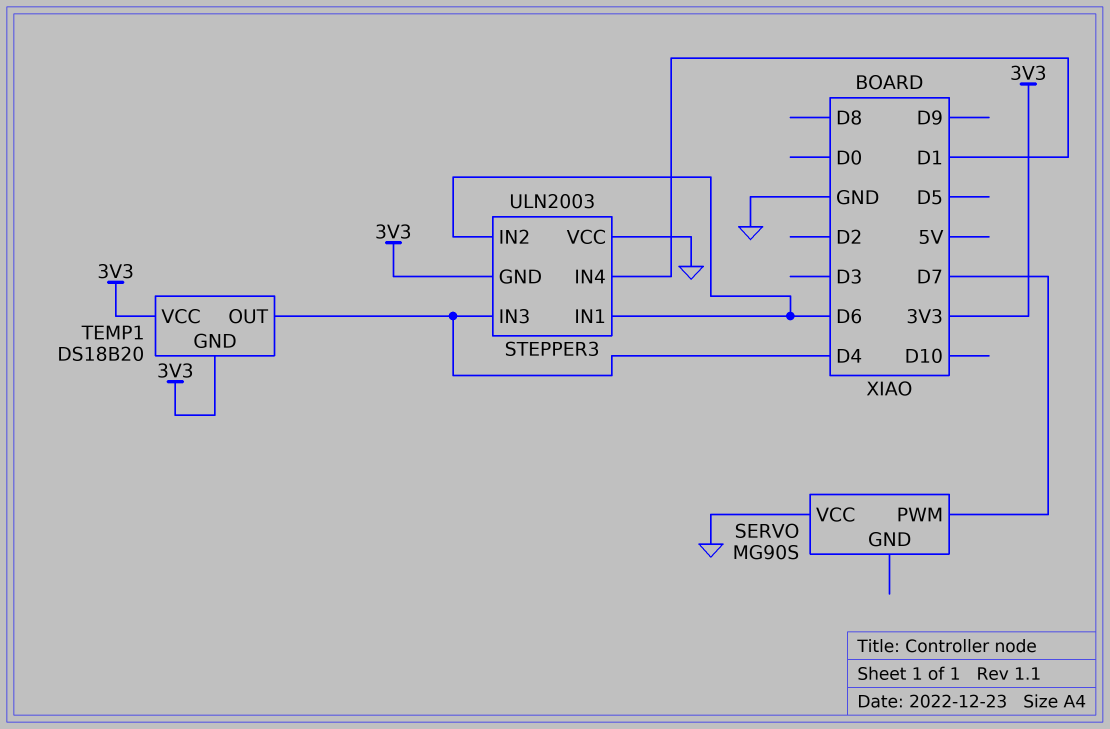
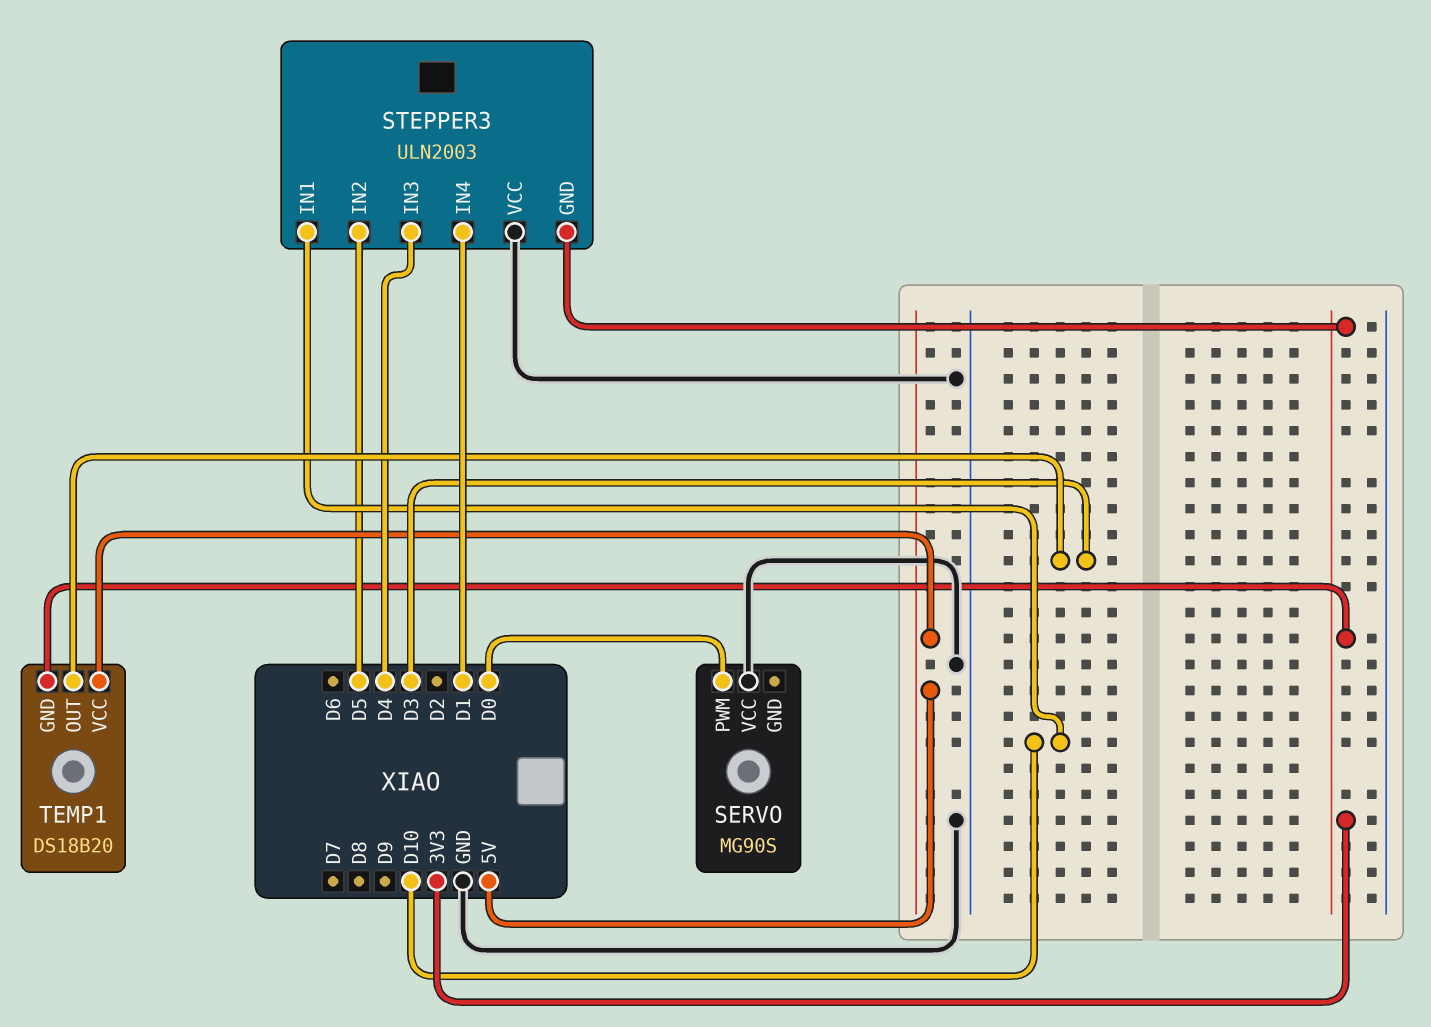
SERVO pin PWM: D7 -> D0
STEPPER3 pin IN1: D6 -> D10
STEPPER3 pin IN2: D6 -> D5
TEMP1 pin OUT: D4 -> D3
TEMP1 pin VCC: 3V3 -> 5V

